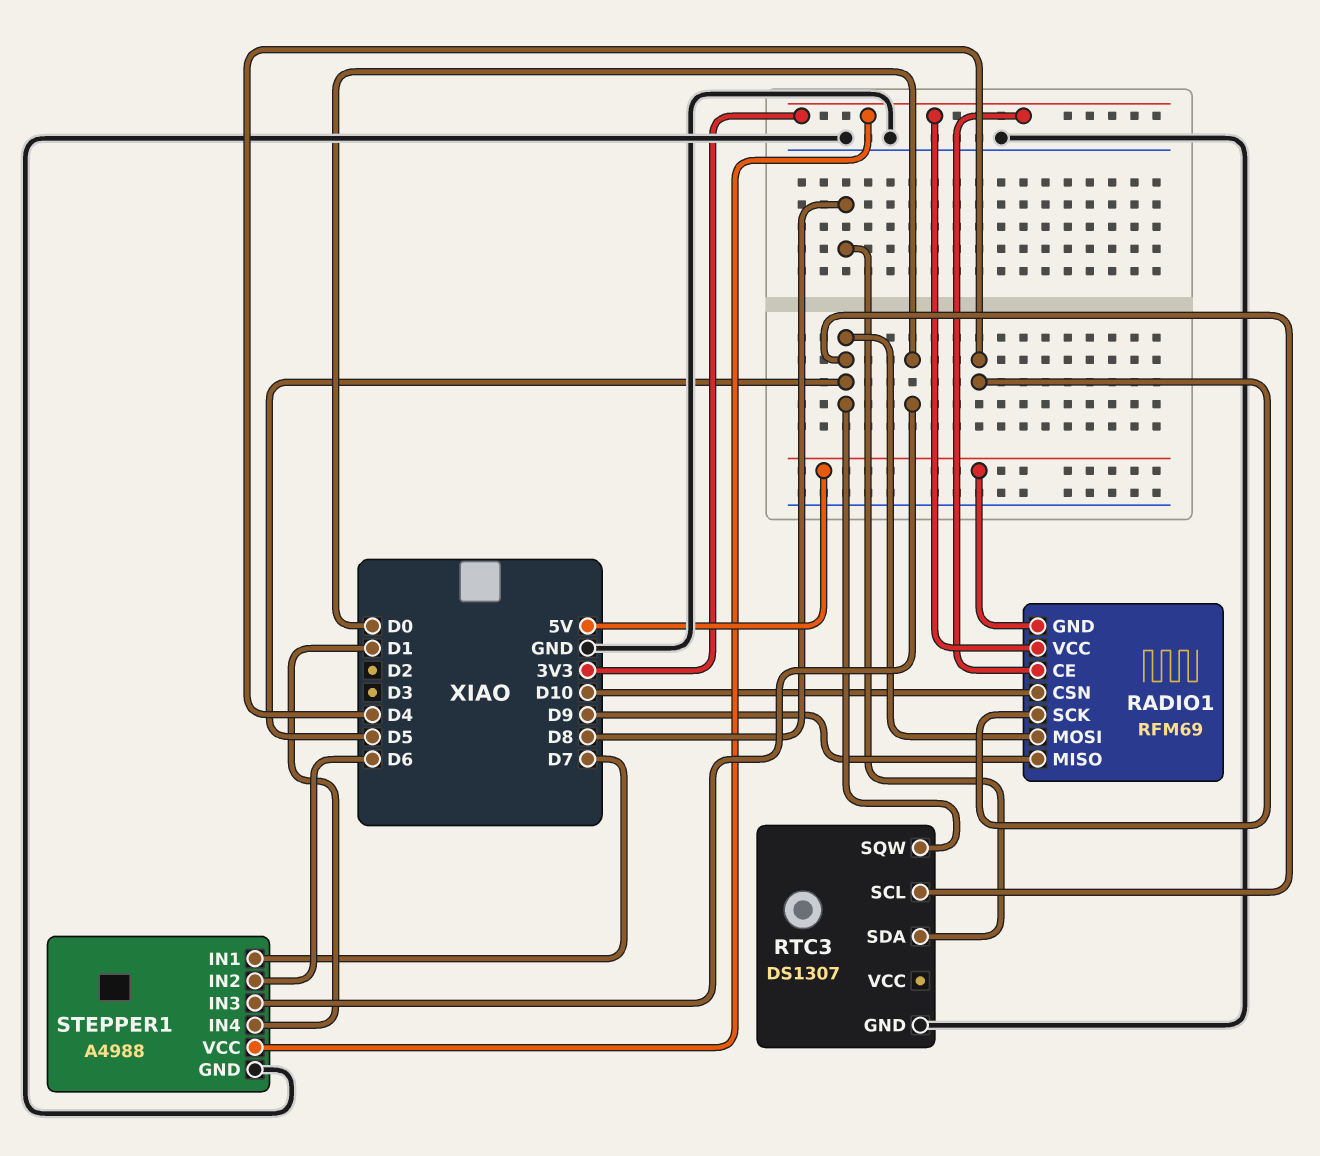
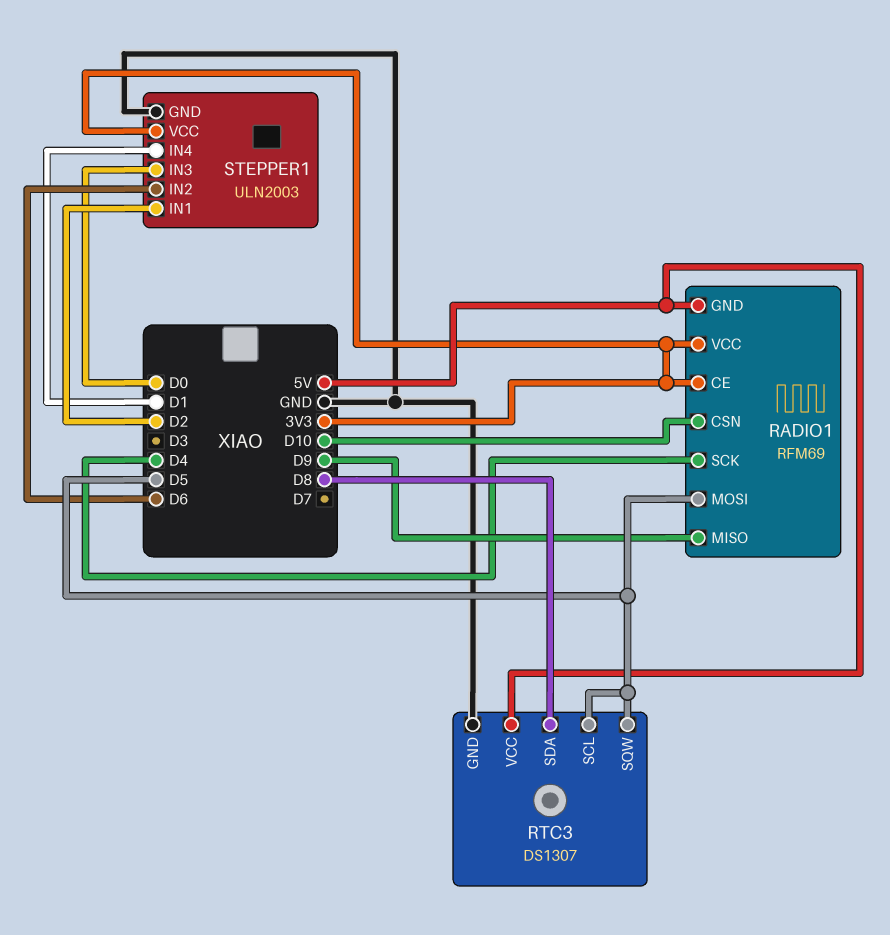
RTC3 pin VCC: none -> 5V
STEPPER1: A4988 -> ULN2003
STEPPER1 pin IN1: D7 -> D2

